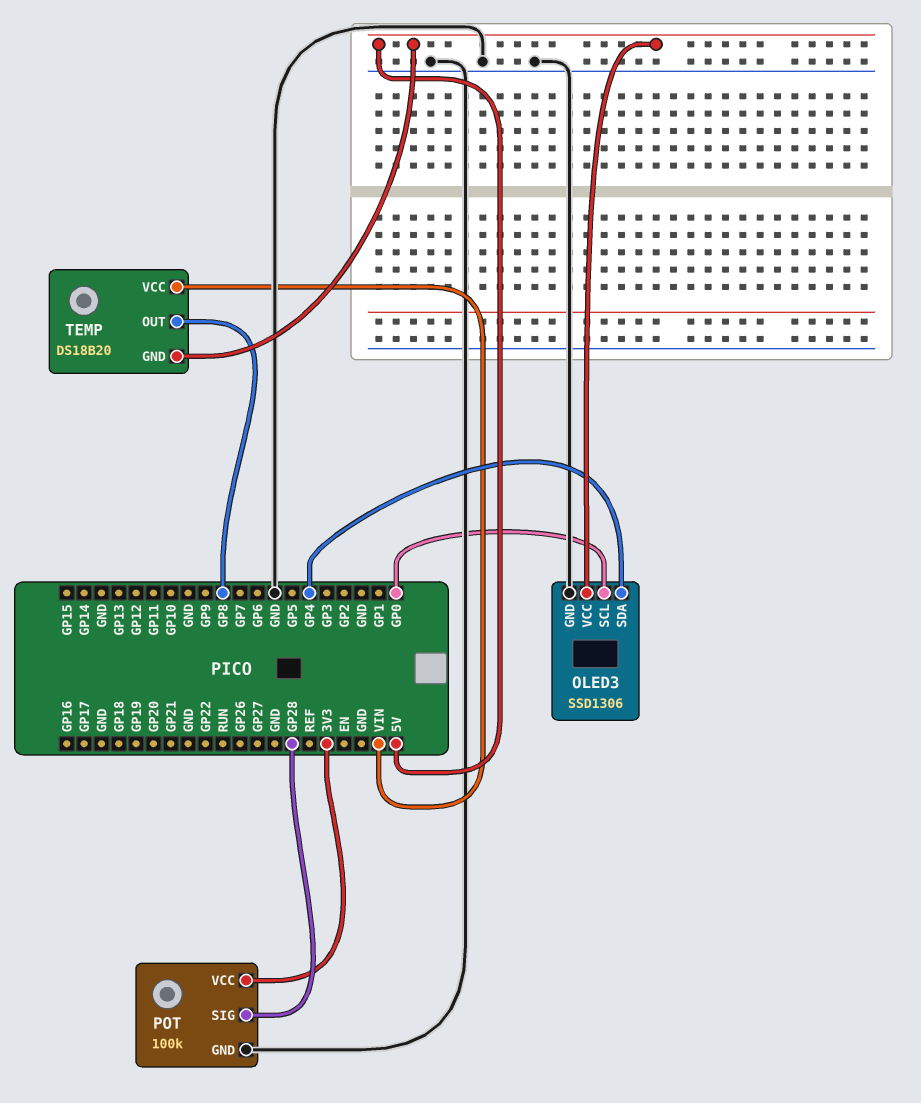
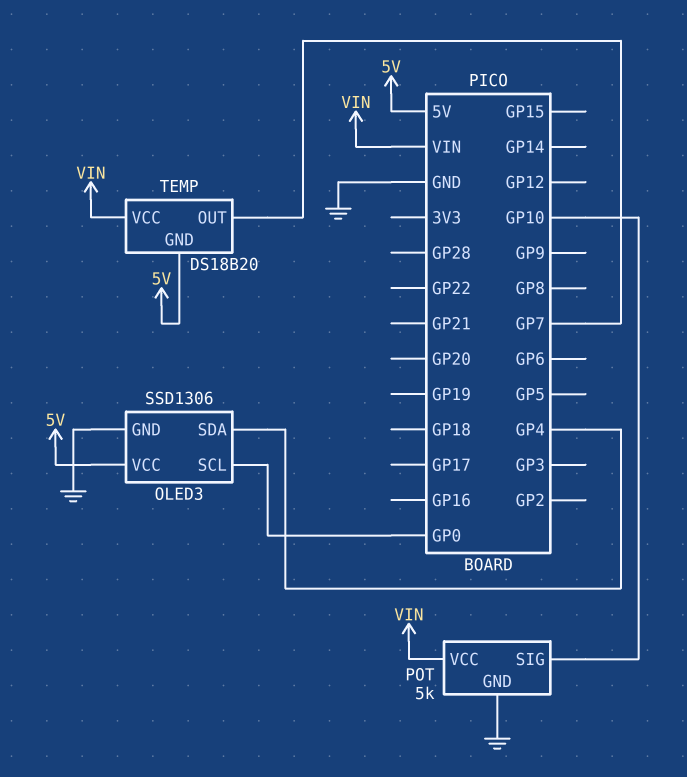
POT: 100k -> 5k
POT pin SIG: GP28 -> GP10
POT pin VCC: 3V3 -> VIN
TEMP pin OUT: GP8 -> GP7

